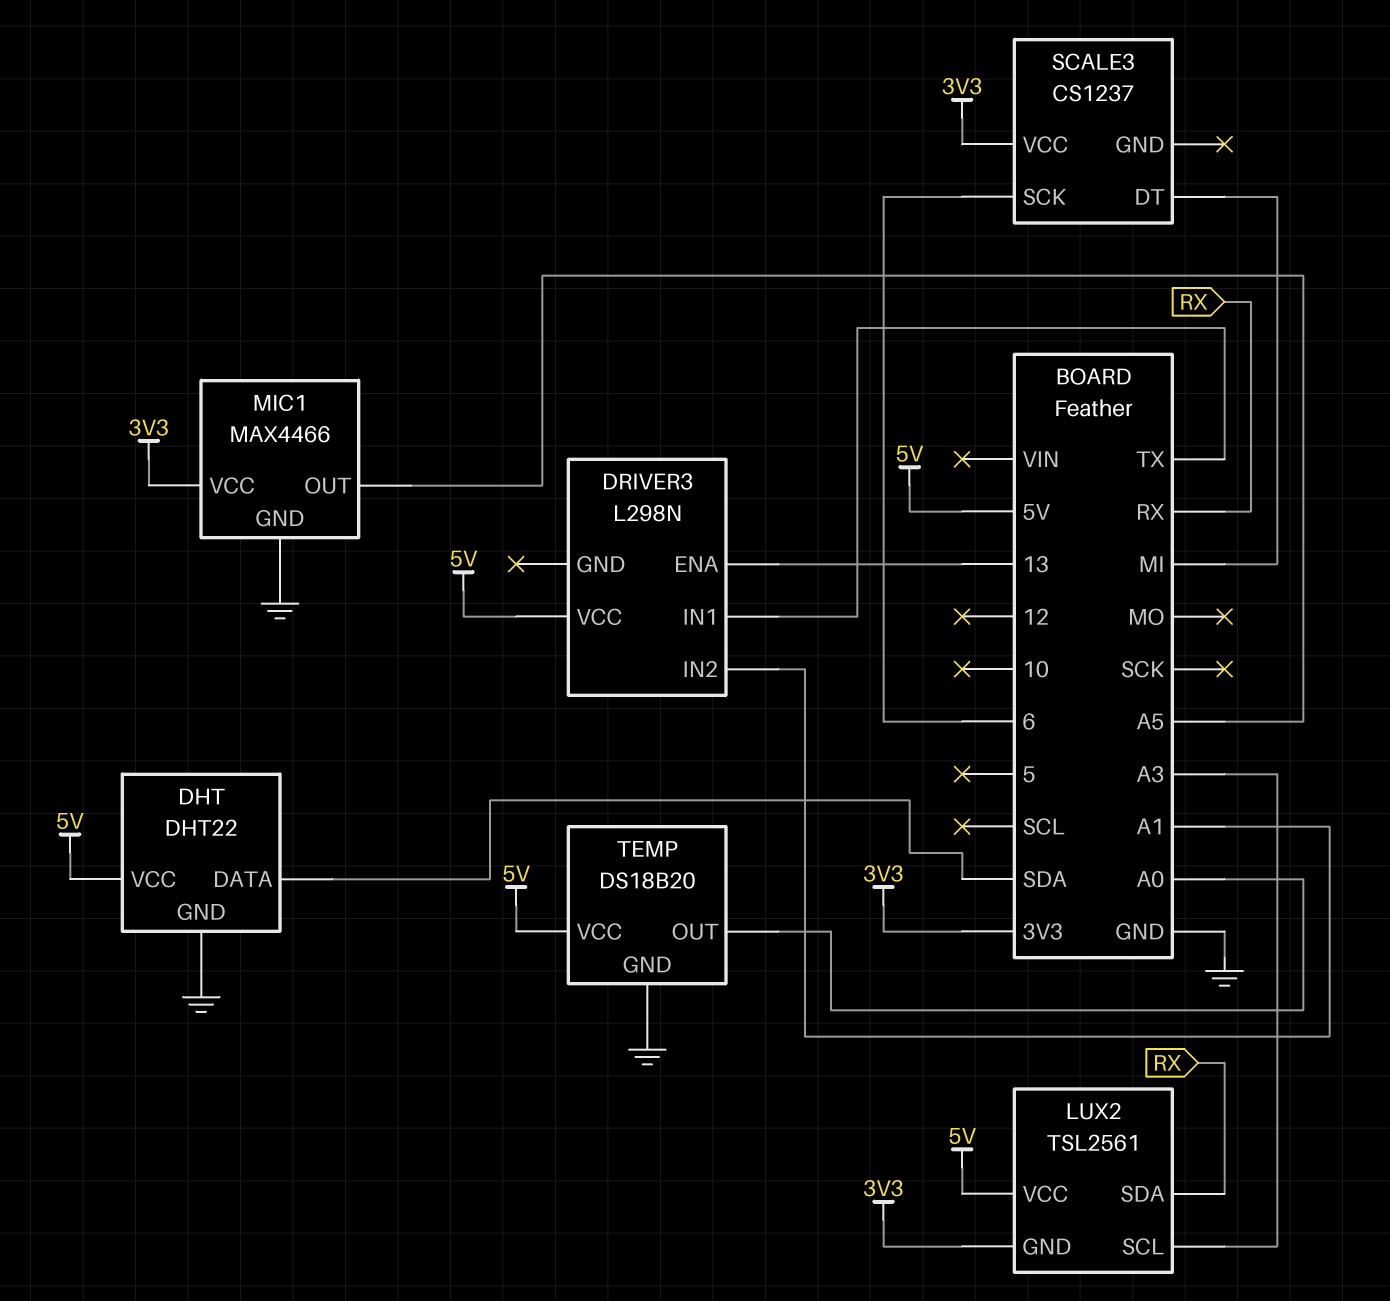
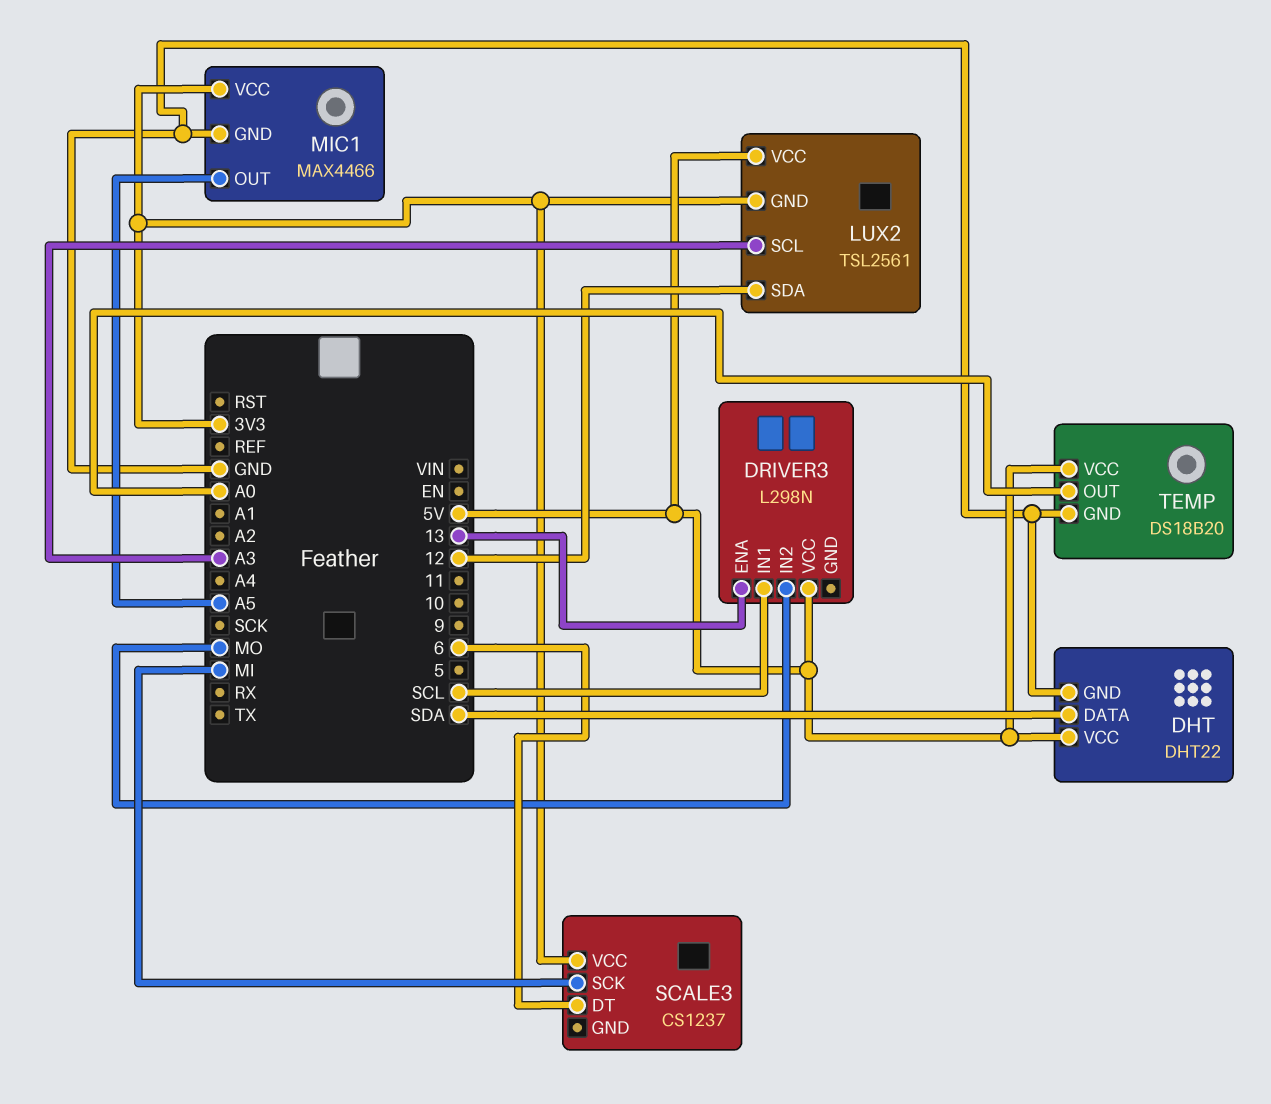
DRIVER3 pin IN1: TX -> SCL
DRIVER3 pin IN2: A1 -> MO
LUX2 pin SDA: RX -> 12
SCALE3 pin DT: MI -> 6
SCALE3 pin SCK: 6 -> MI

